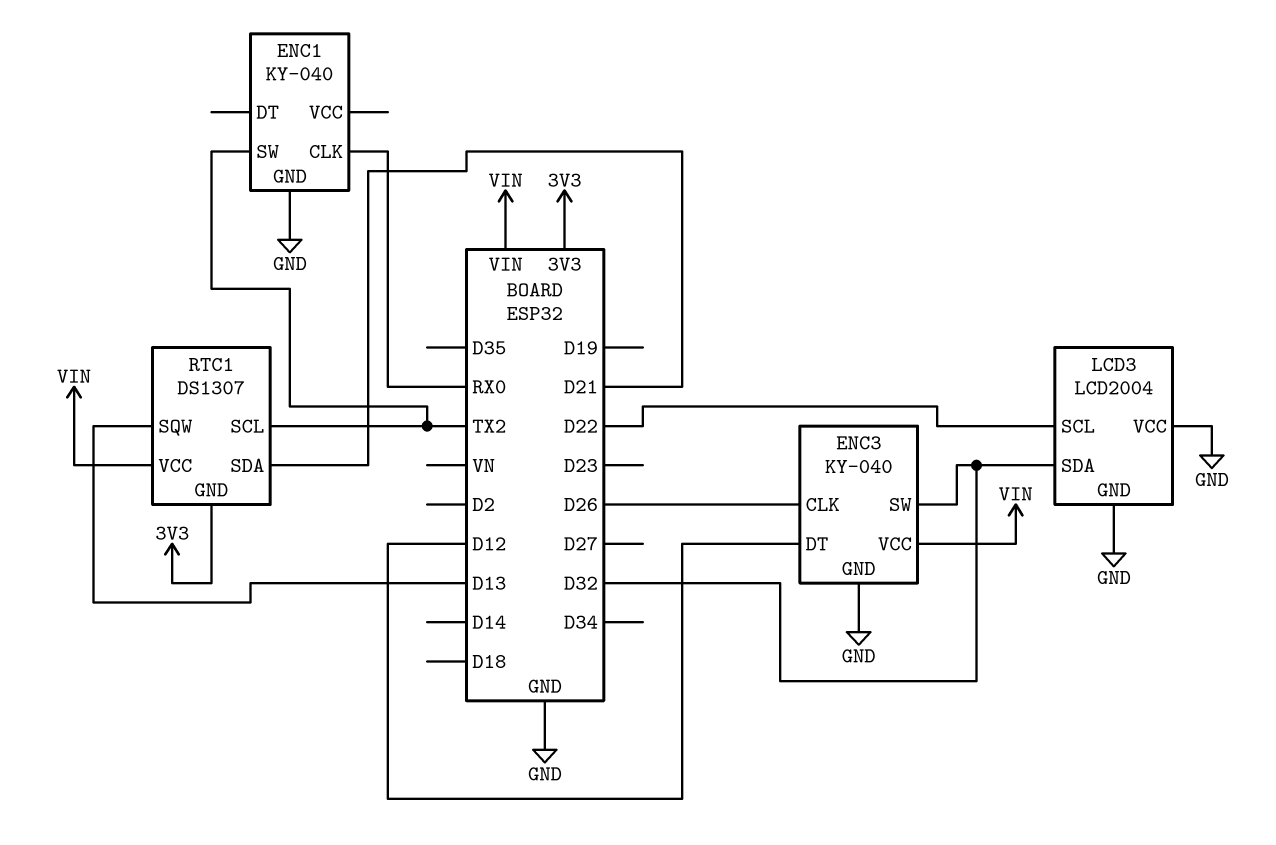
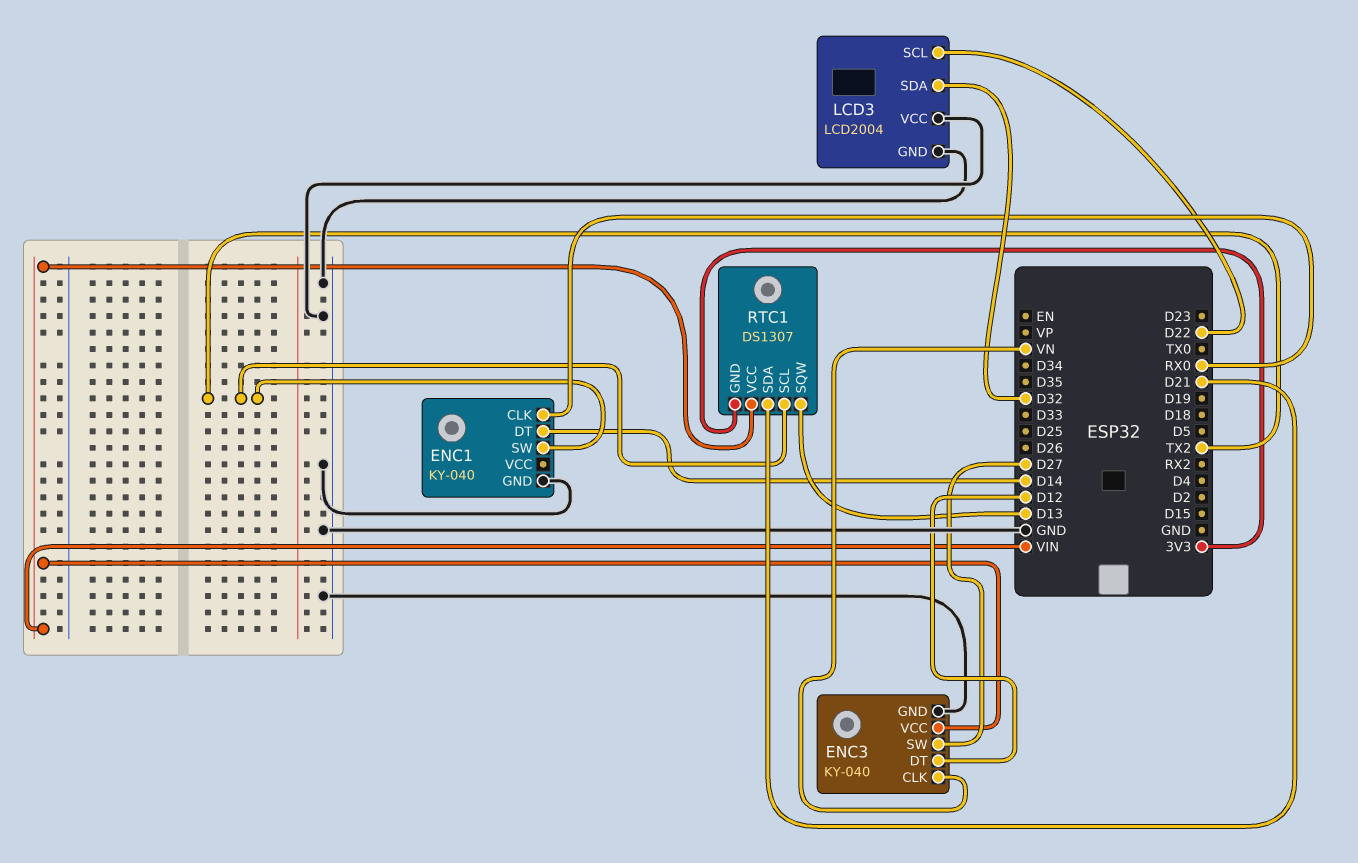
ENC1 pin DT: none -> D14
ENC3 pin CLK: D26 -> VN
ENC3 pin SW: D32 -> D27

